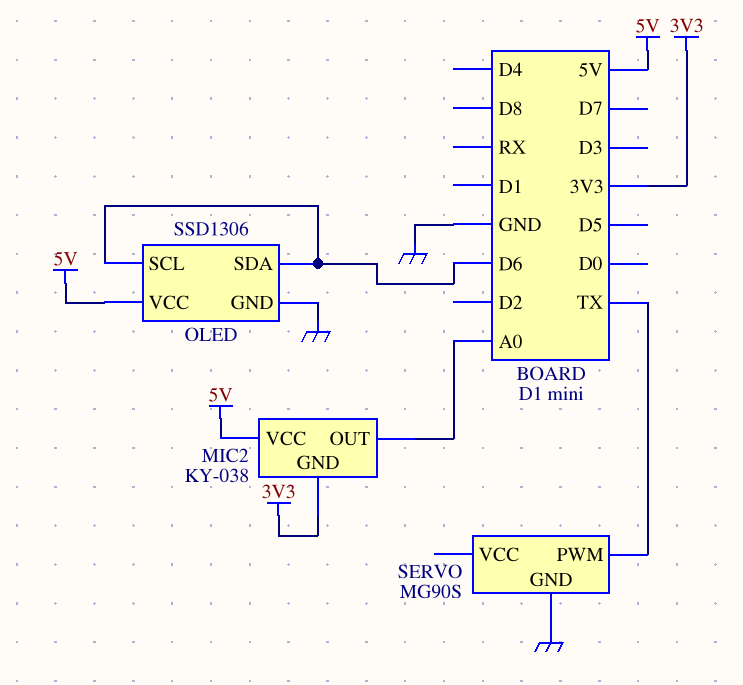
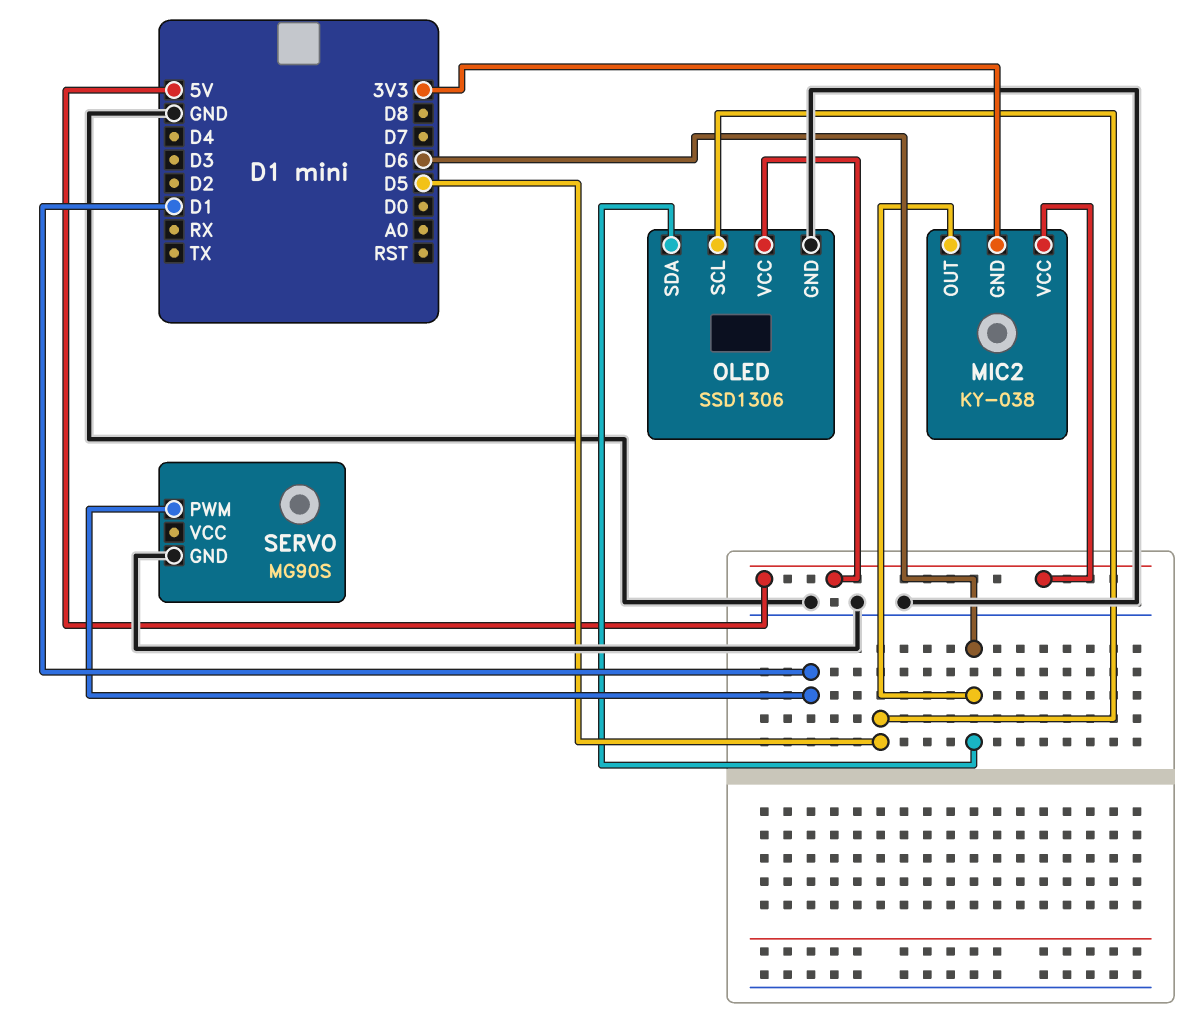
MIC2 pin OUT: A0 -> D6
OLED pin SCL: D6 -> D5
SERVO pin PWM: TX -> D1

